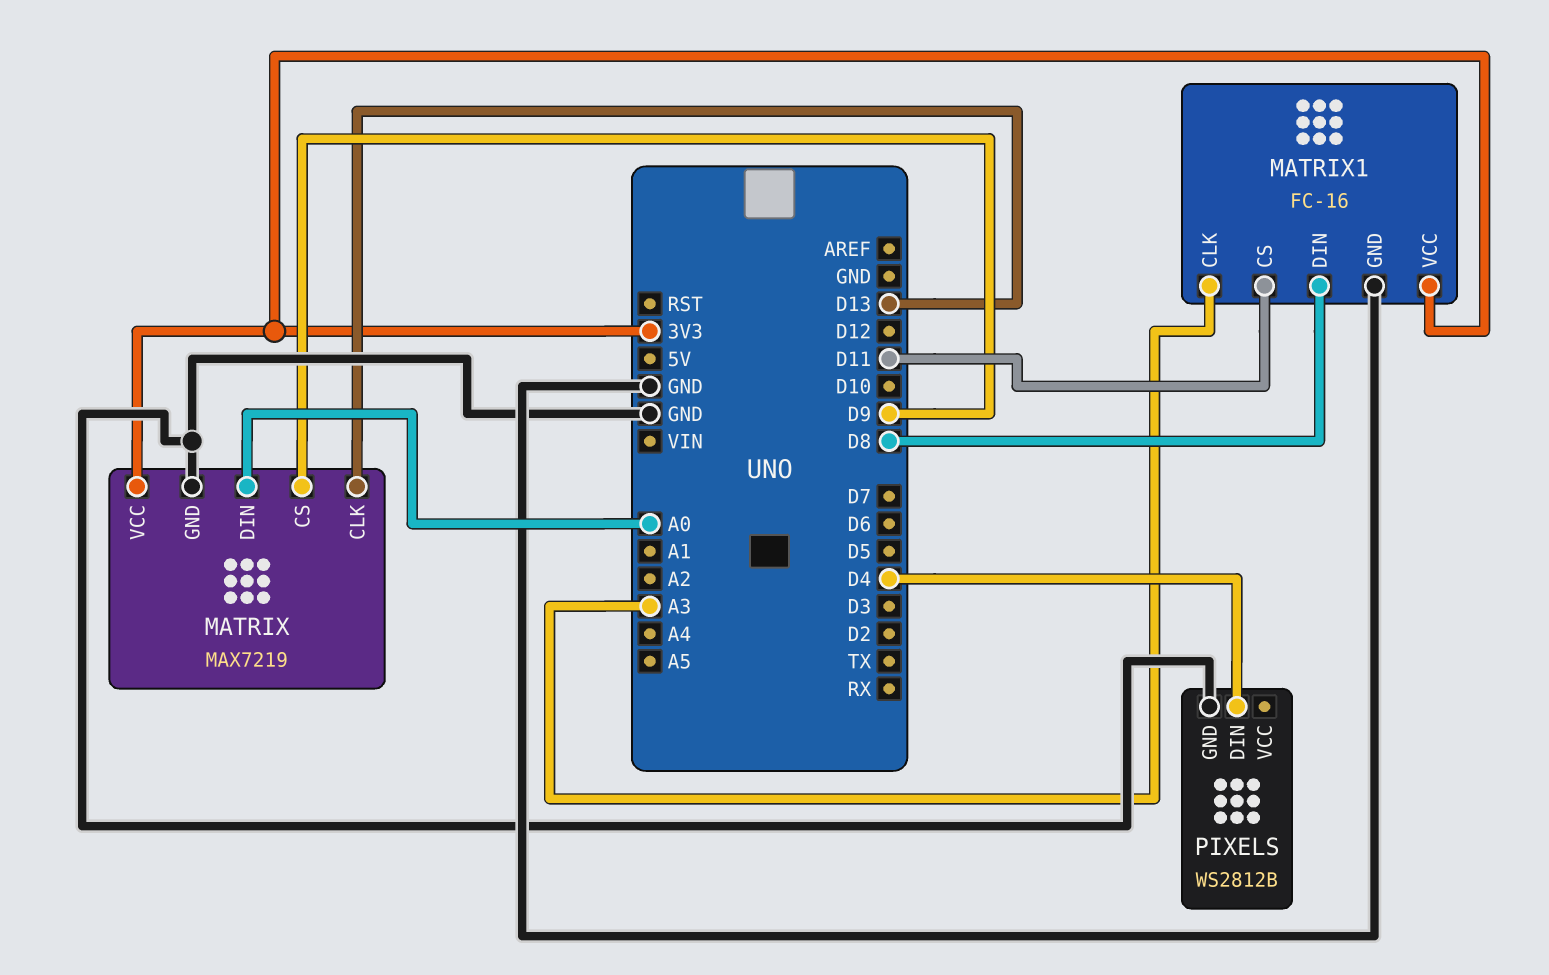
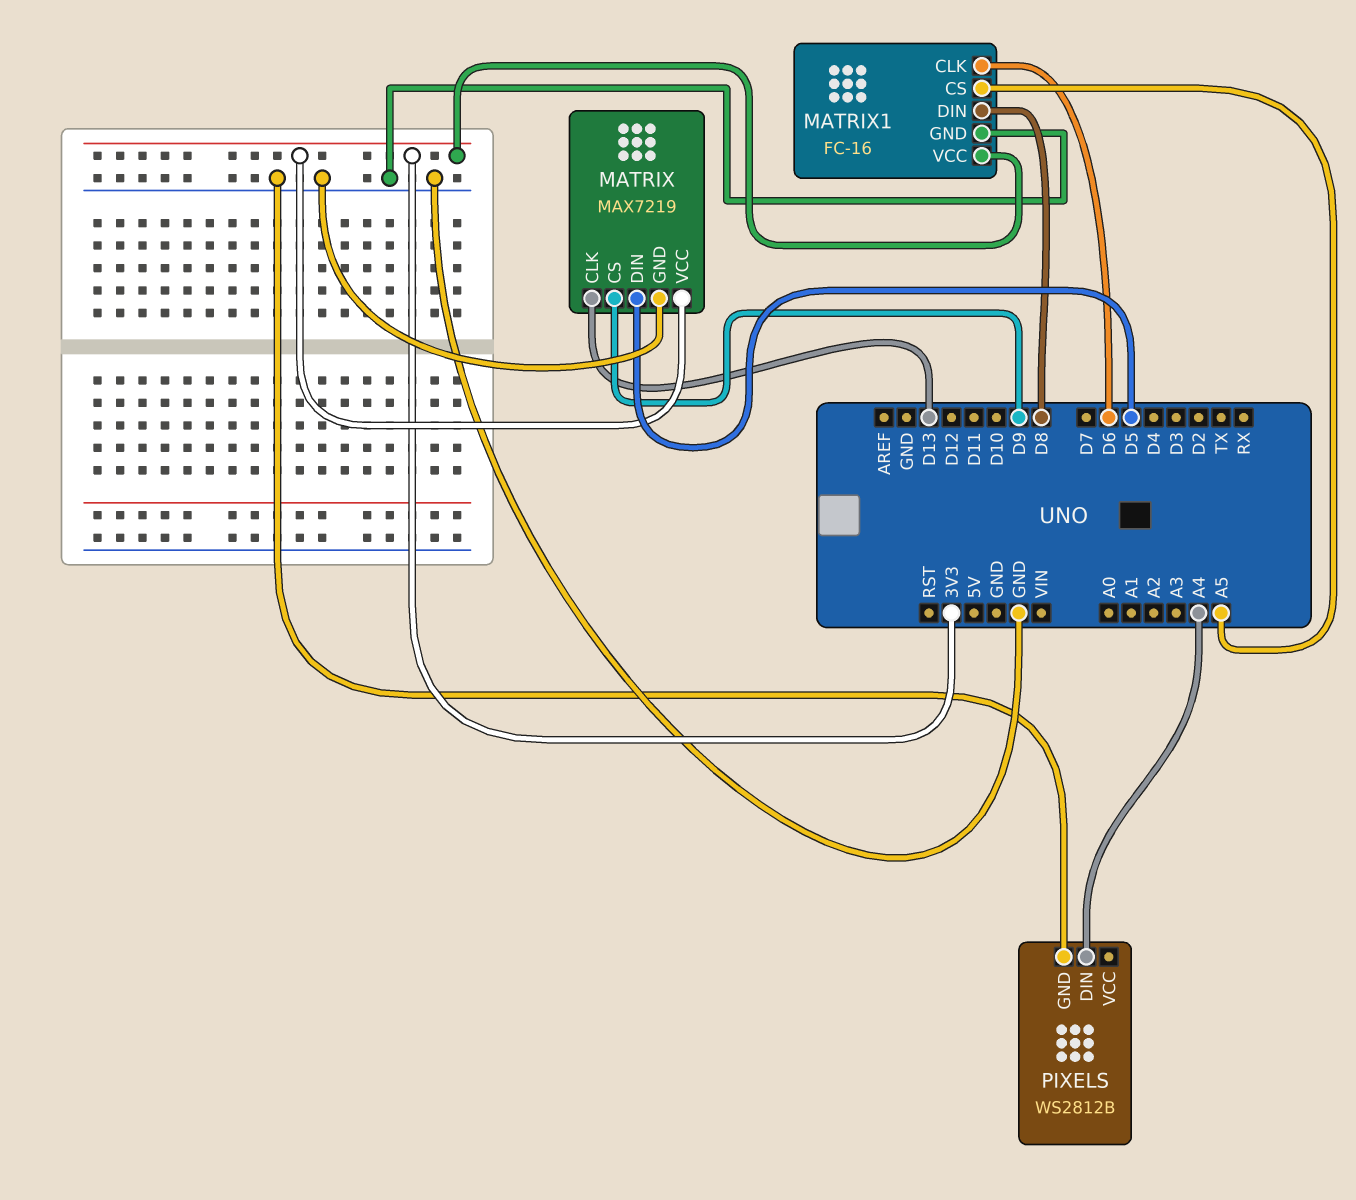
MATRIX pin DIN: A0 -> D5
MATRIX1 pin CLK: A3 -> D6
MATRIX1 pin CS: D11 -> A5
PIXELS pin DIN: D4 -> A4

